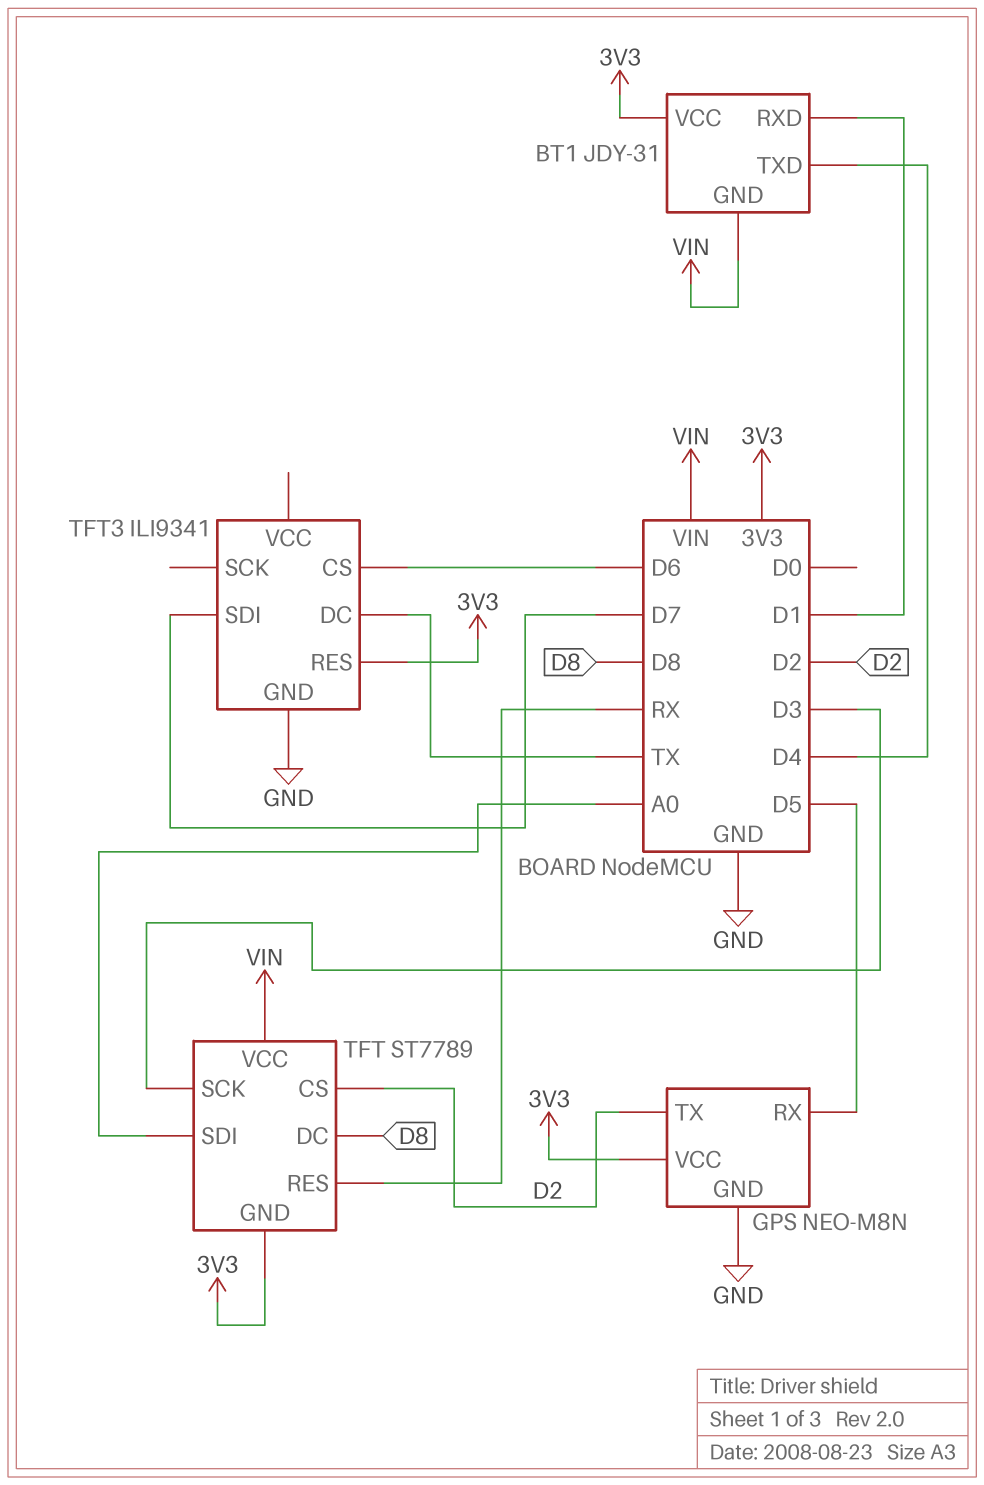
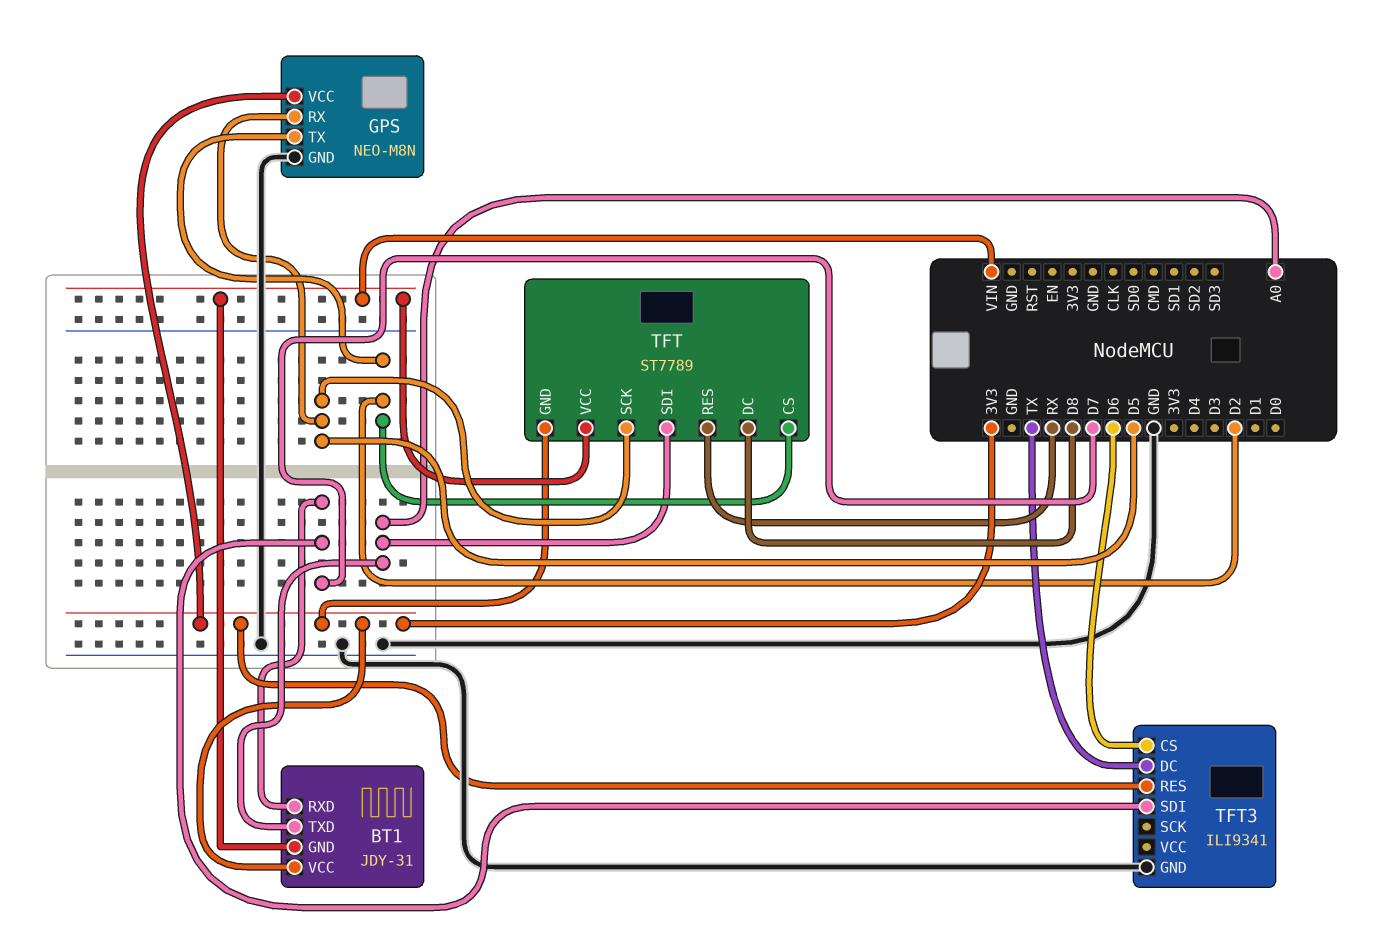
BT1 pin RXD: D1 -> D7
BT1 pin TXD: D4 -> A0
TFT pin SCK: D3 -> D5

